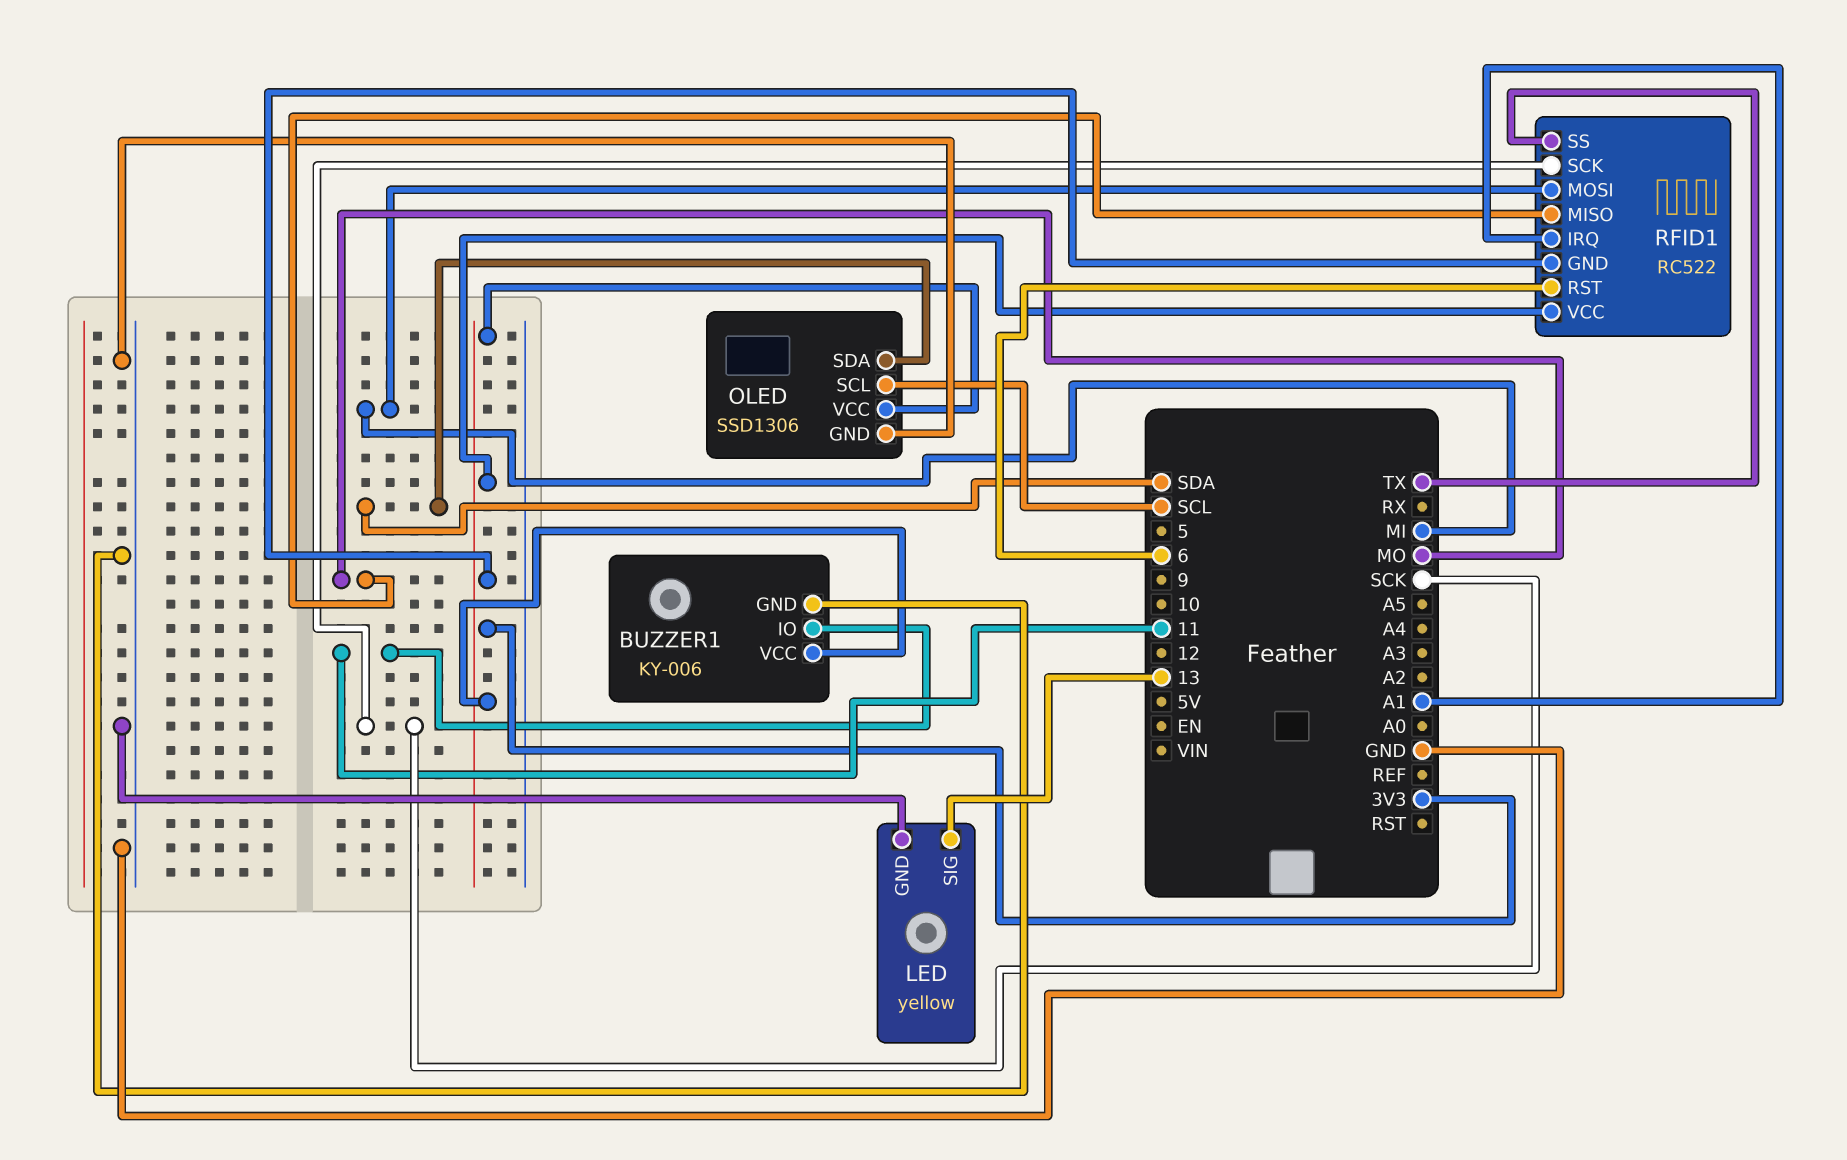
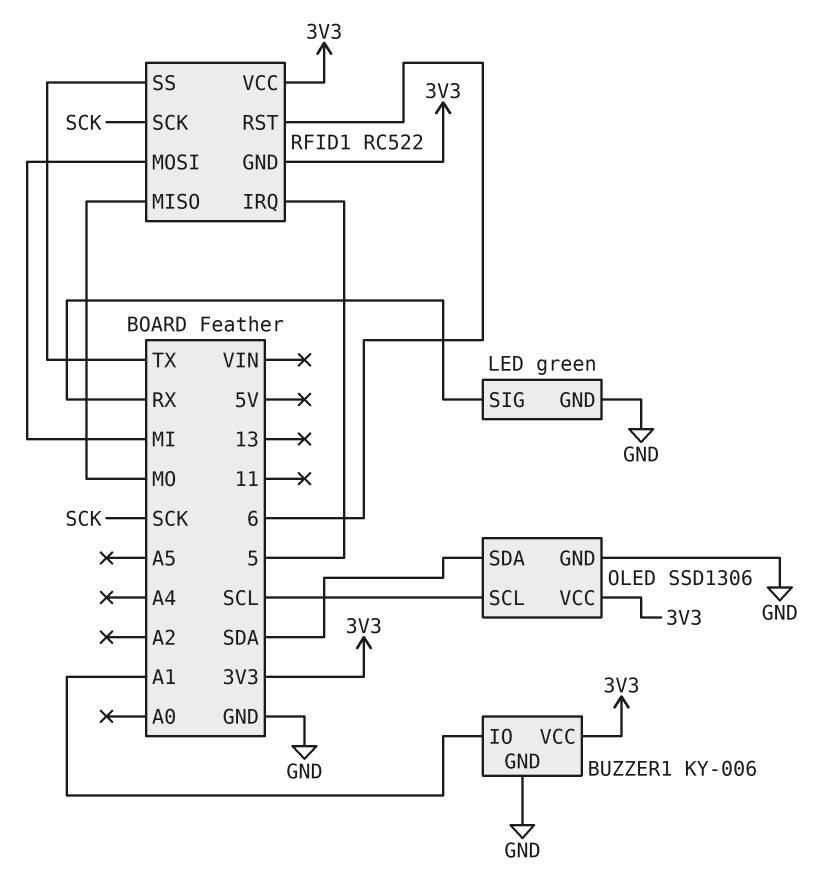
BUZZER1 pin IO: 11 -> A1
LED: yellow -> green
LED pin SIG: 13 -> RX
RFID1 pin IRQ: A1 -> 5

